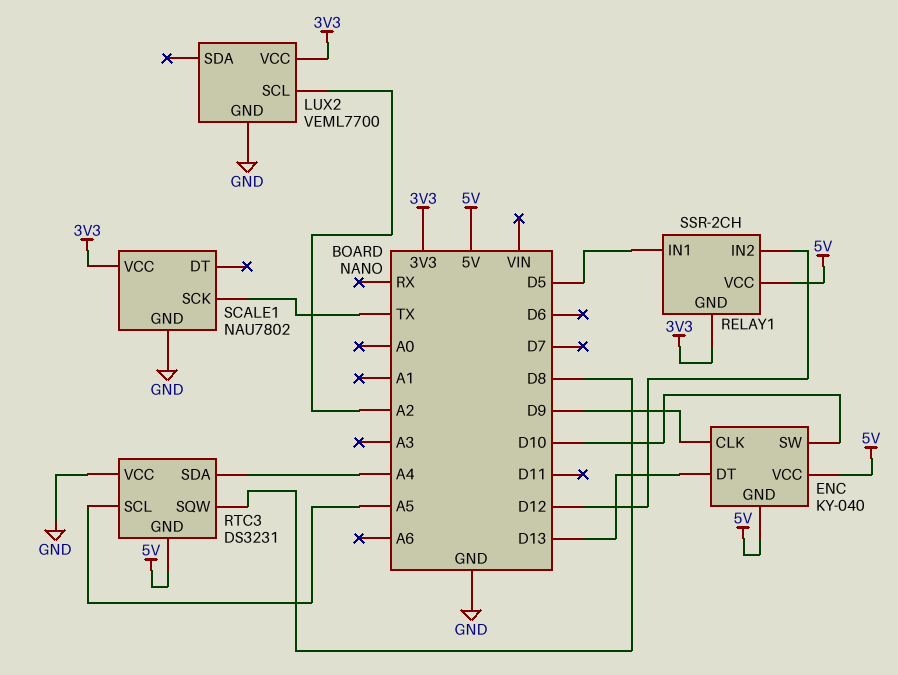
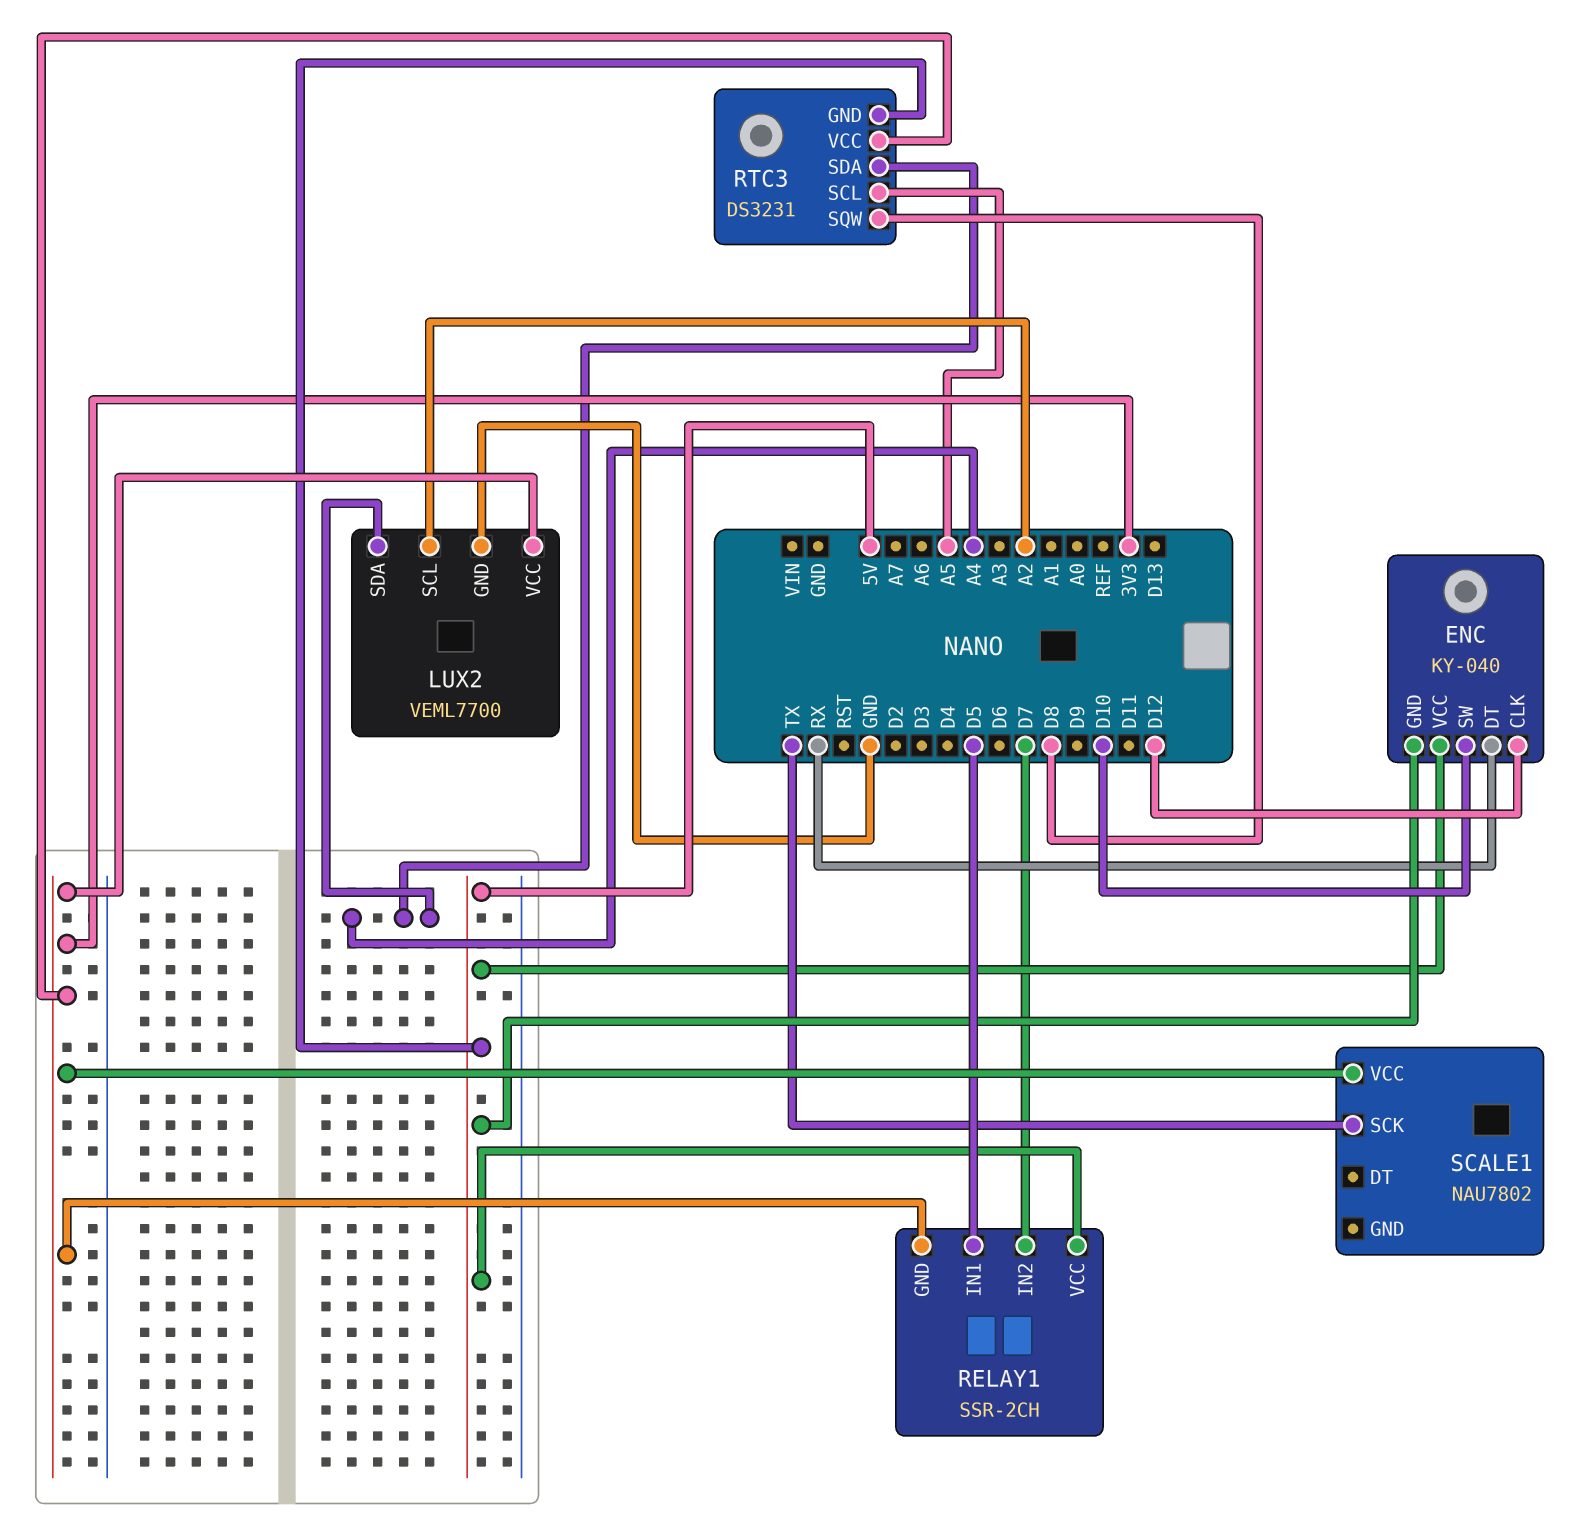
ENC pin CLK: D9 -> D12
ENC pin DT: D13 -> RX
LUX2 pin SDA: none -> A4
RELAY1 pin IN2: D12 -> D7
RTC3 pin VCC: GND -> 3V3
SCALE1 pin GND: GND -> none

